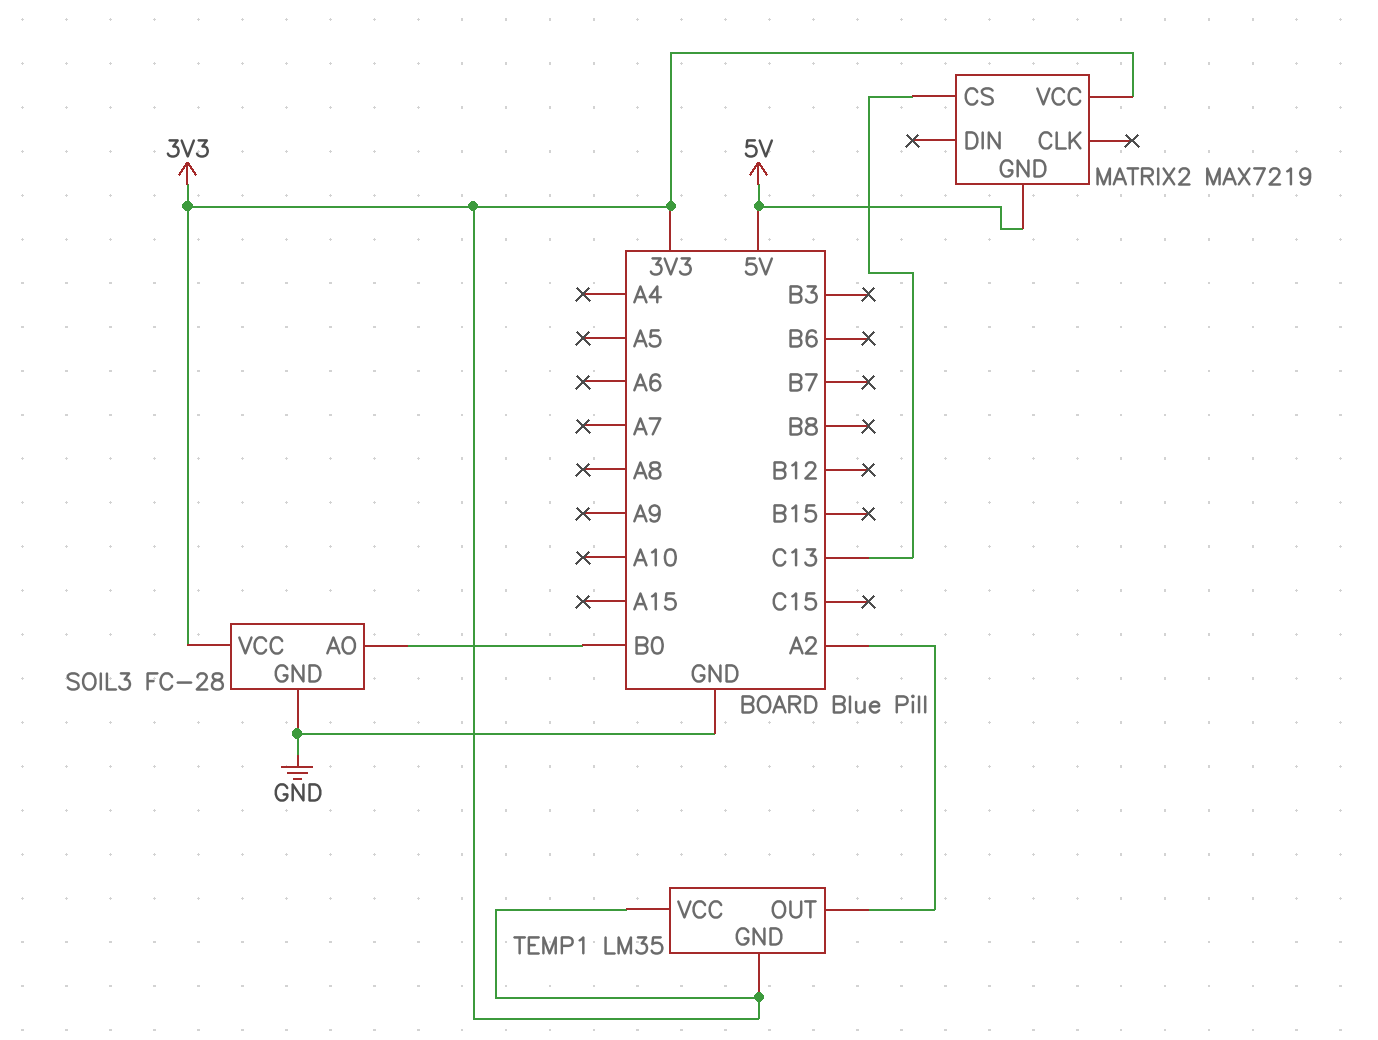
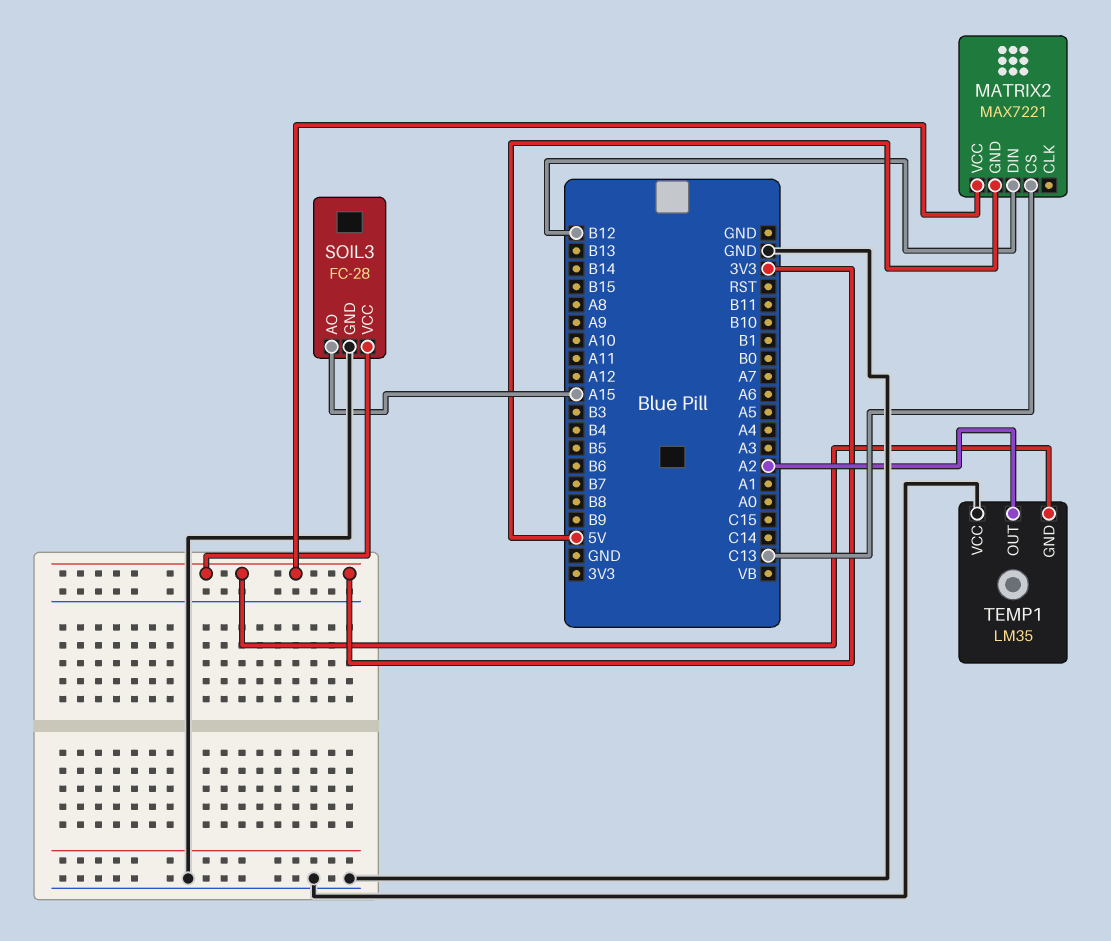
MATRIX2: MAX7219 -> MAX7221
MATRIX2 pin DIN: none -> B12
SOIL3 pin AO: B0 -> A15
TEMP1 pin VCC: 3V3 -> GND

